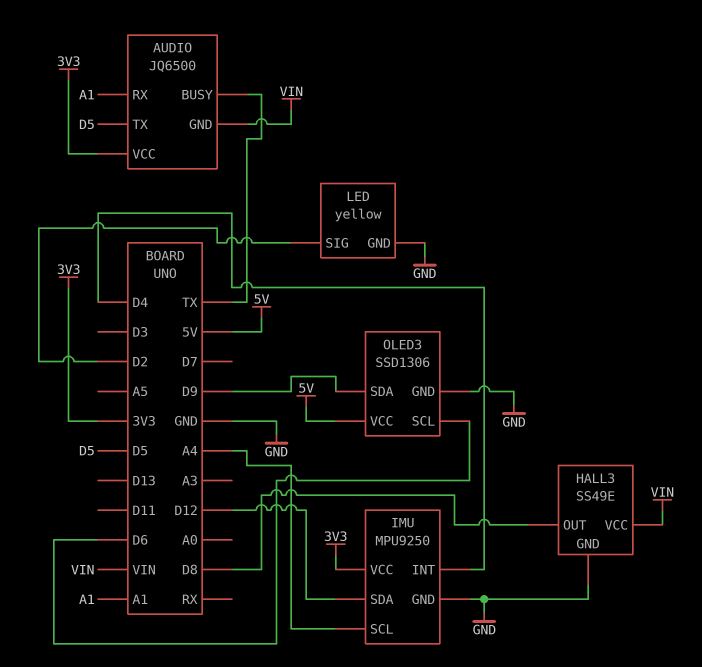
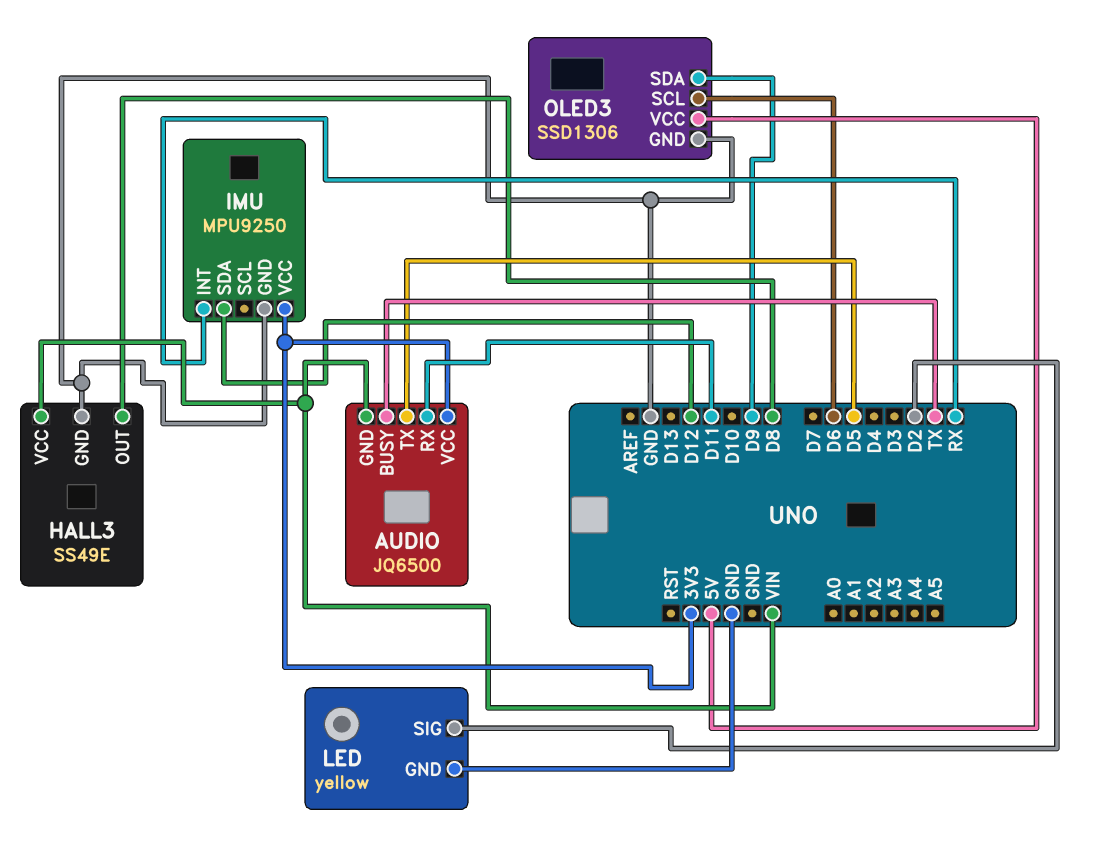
AUDIO pin RX: A1 -> D11
IMU pin INT: D4 -> RX
IMU pin SCL: A4 -> none

